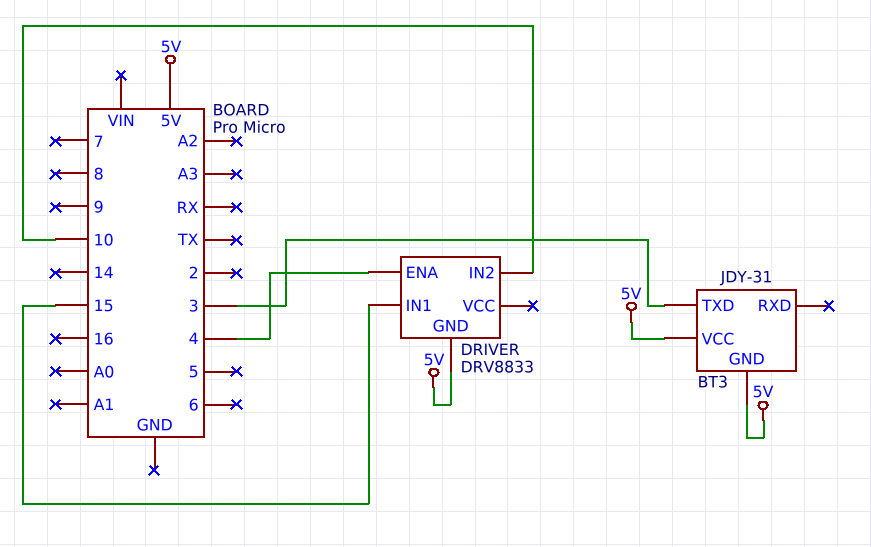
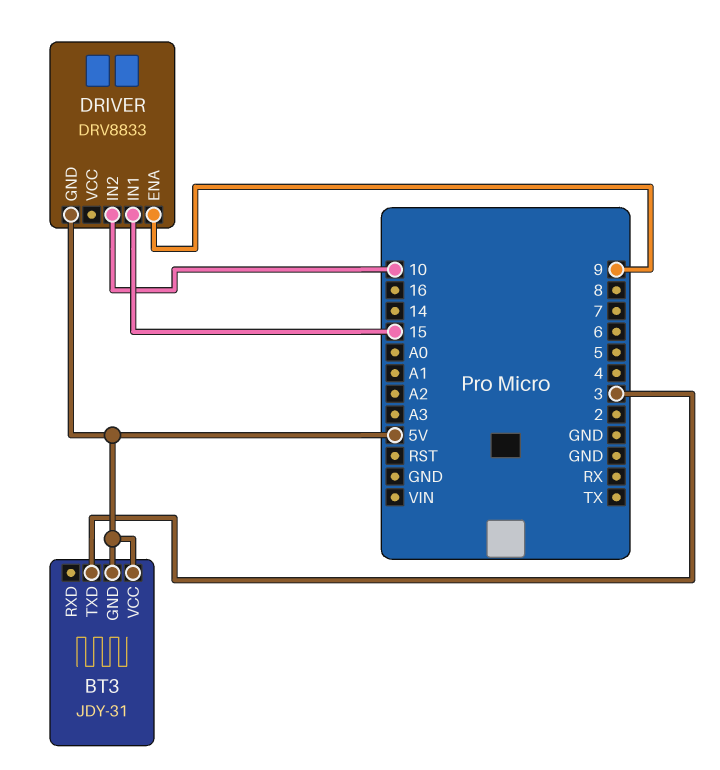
DRIVER pin ENA: 4 -> 9

